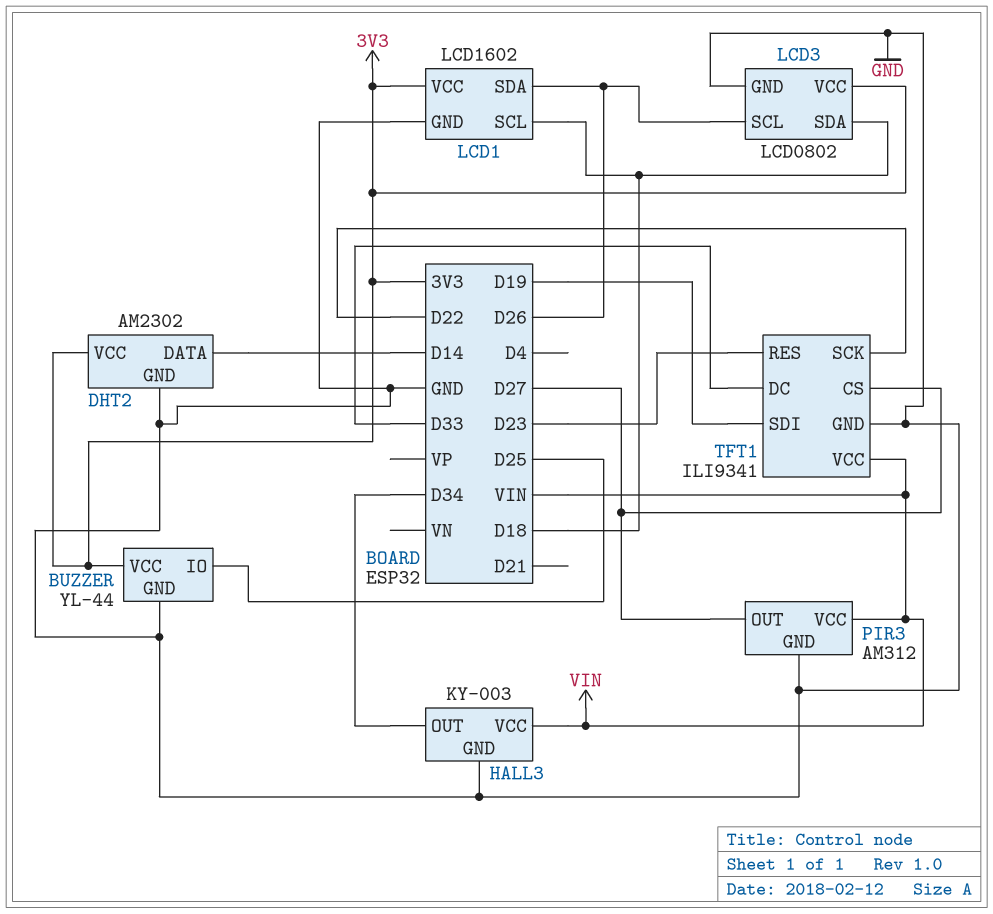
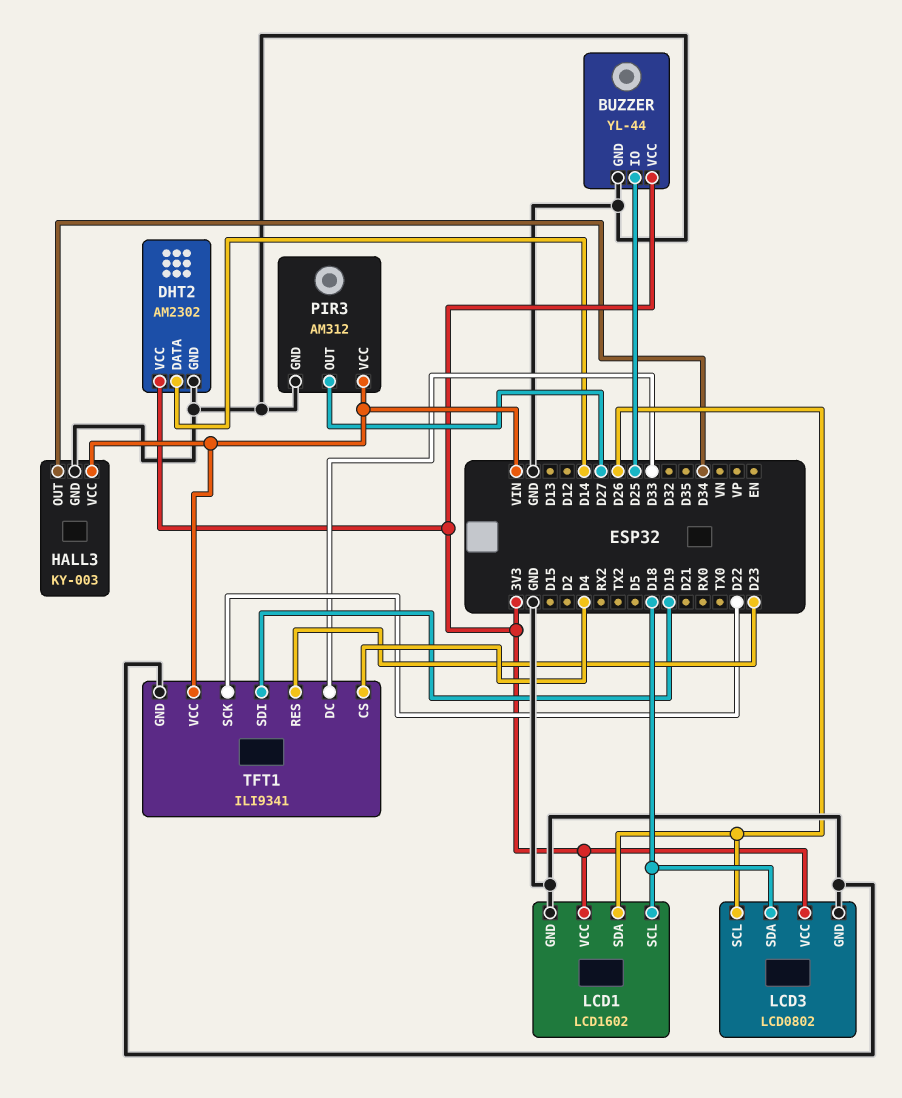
TFT1 pin CS: D27 -> D4

